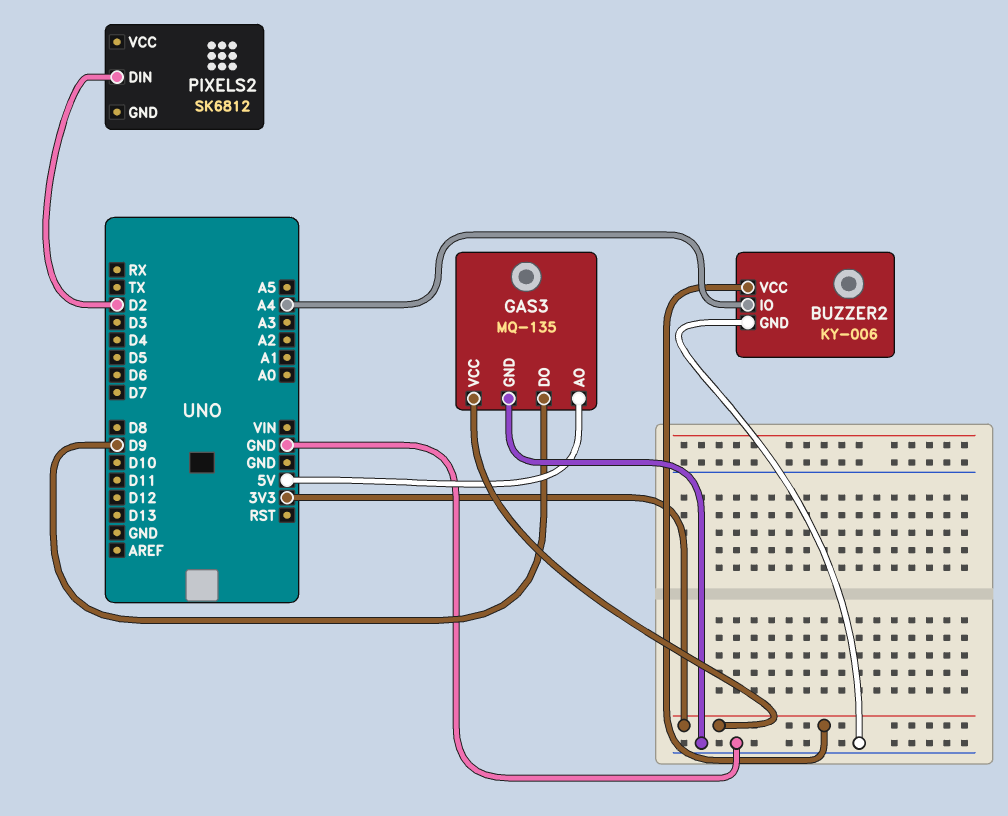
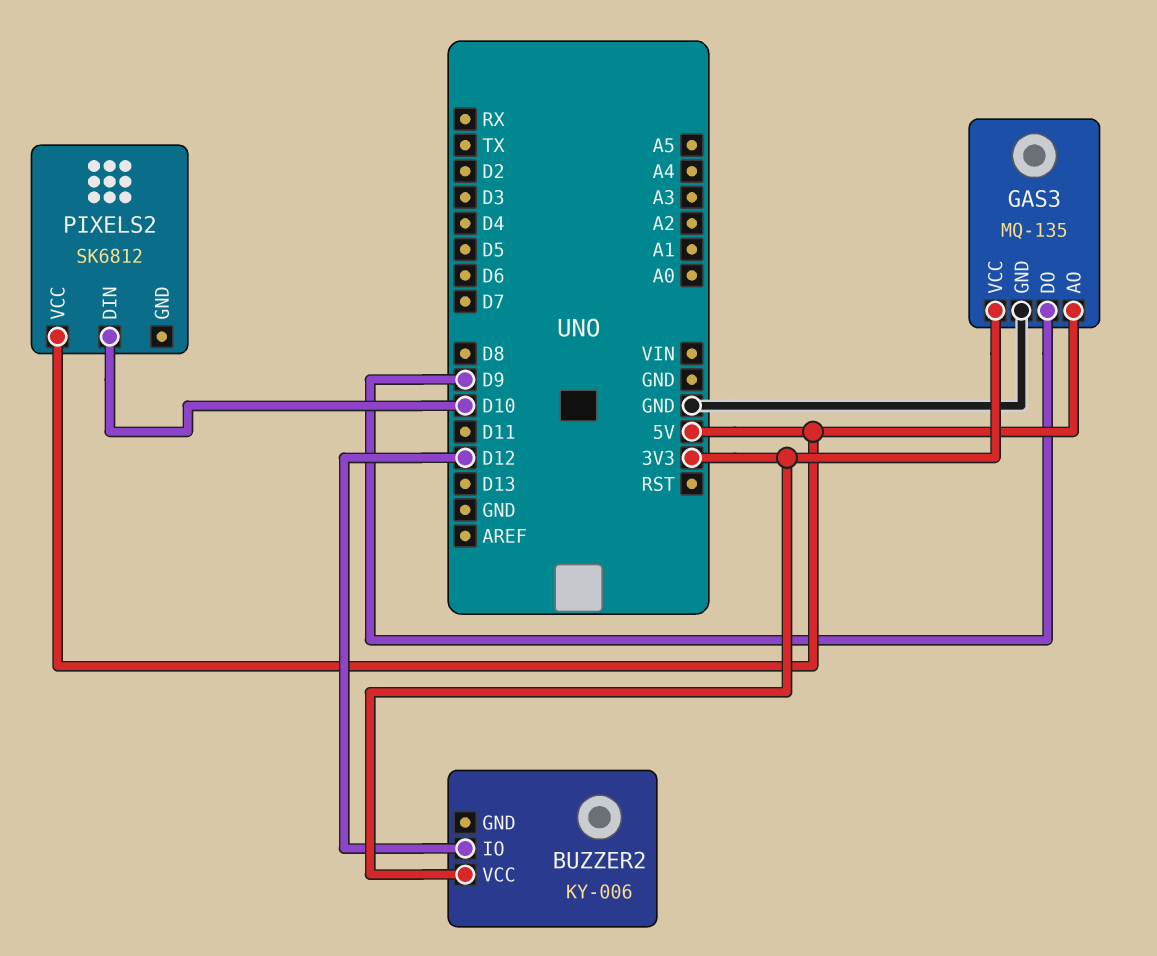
BUZZER2 pin GND: GND -> none
BUZZER2 pin IO: A4 -> D12
PIXELS2 pin DIN: D2 -> D10
PIXELS2 pin VCC: none -> 5V

